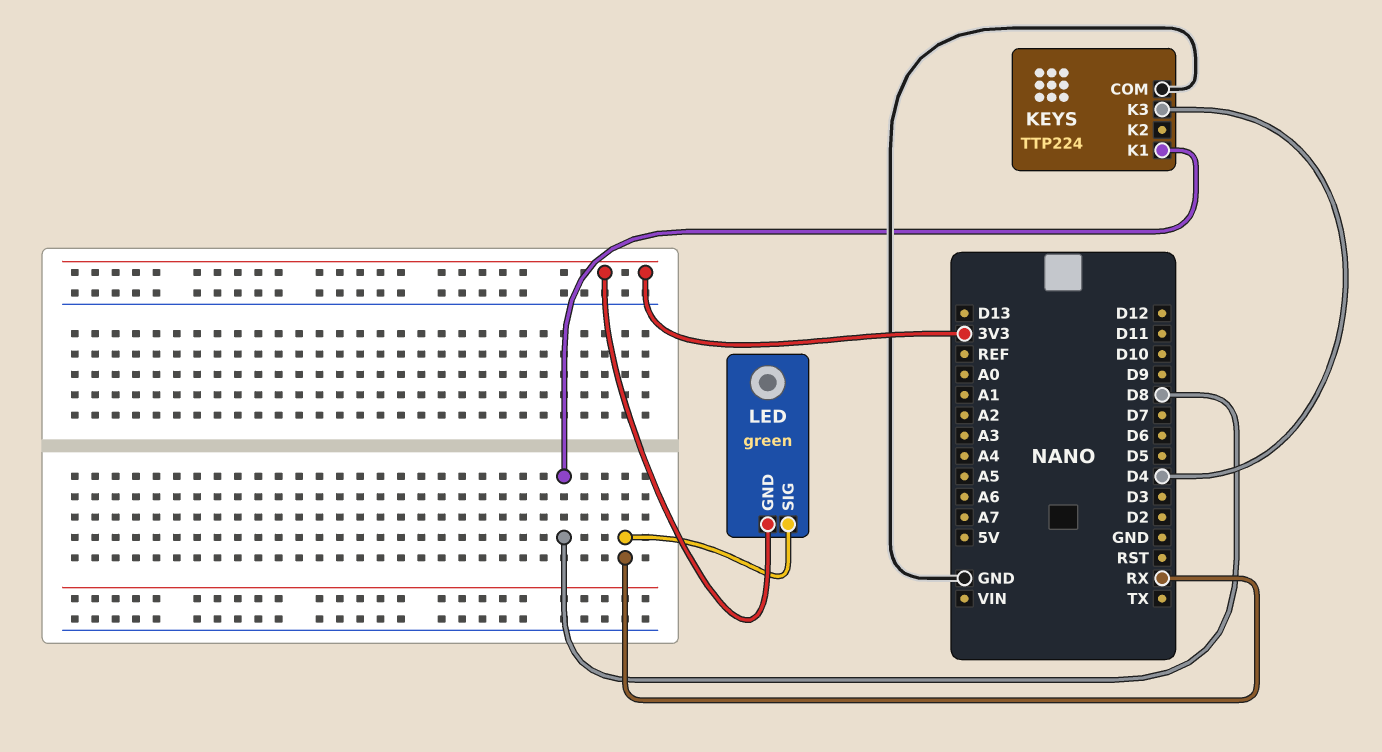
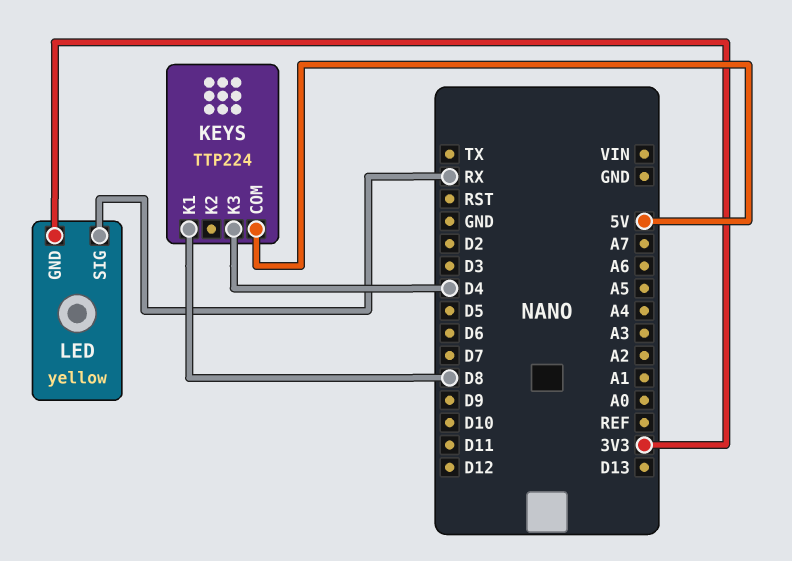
KEYS pin COM: GND -> 5V
LED: green -> yellow

